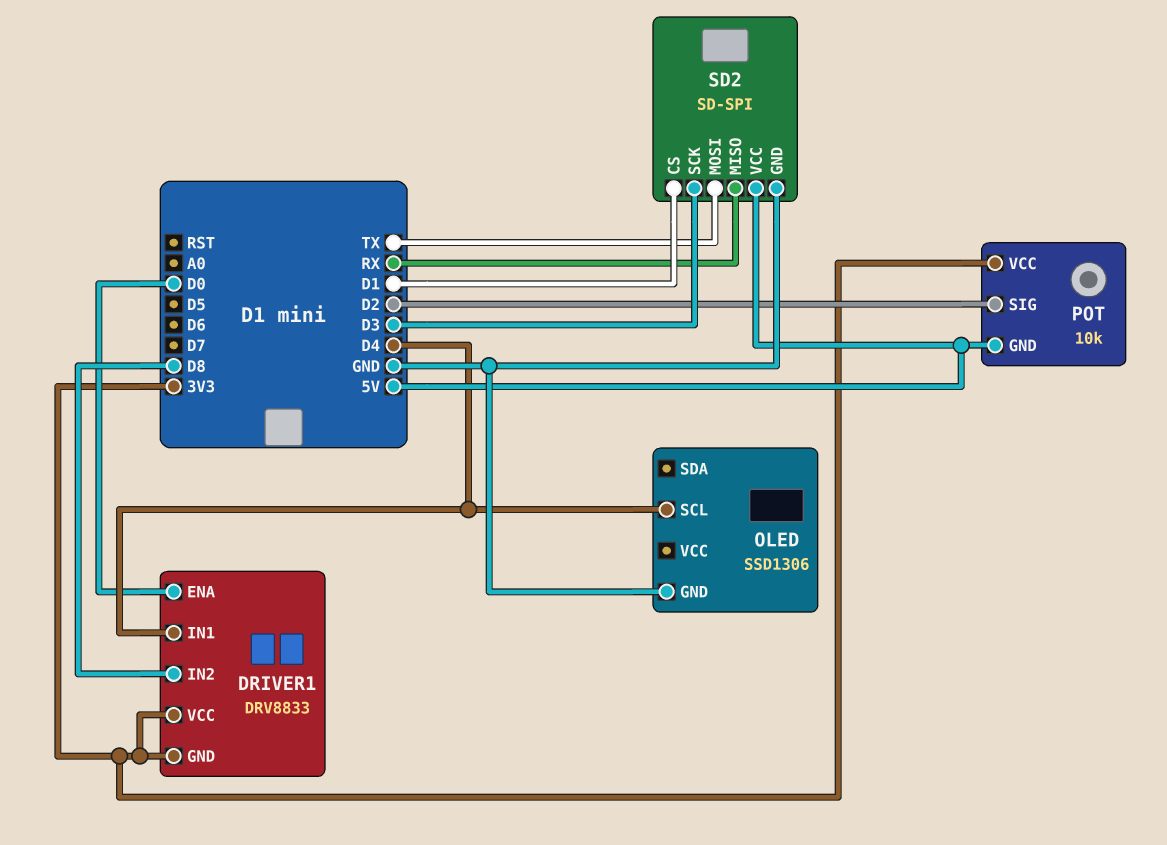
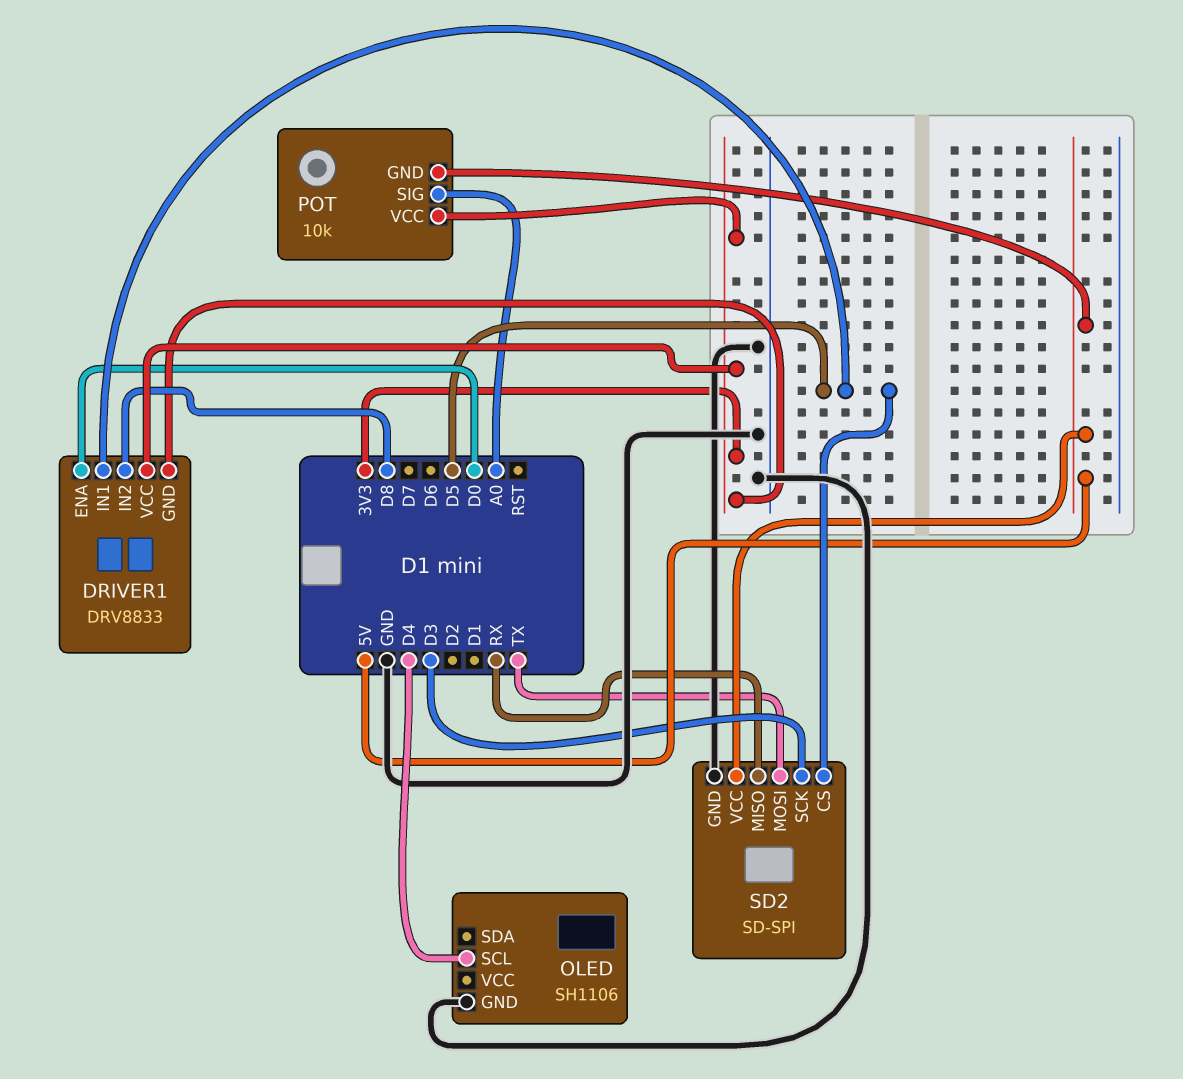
DRIVER1 pin IN1: D4 -> D5
OLED: SSD1306 -> SH1106
POT pin SIG: D2 -> A0
SD2 pin CS: D1 -> D5

